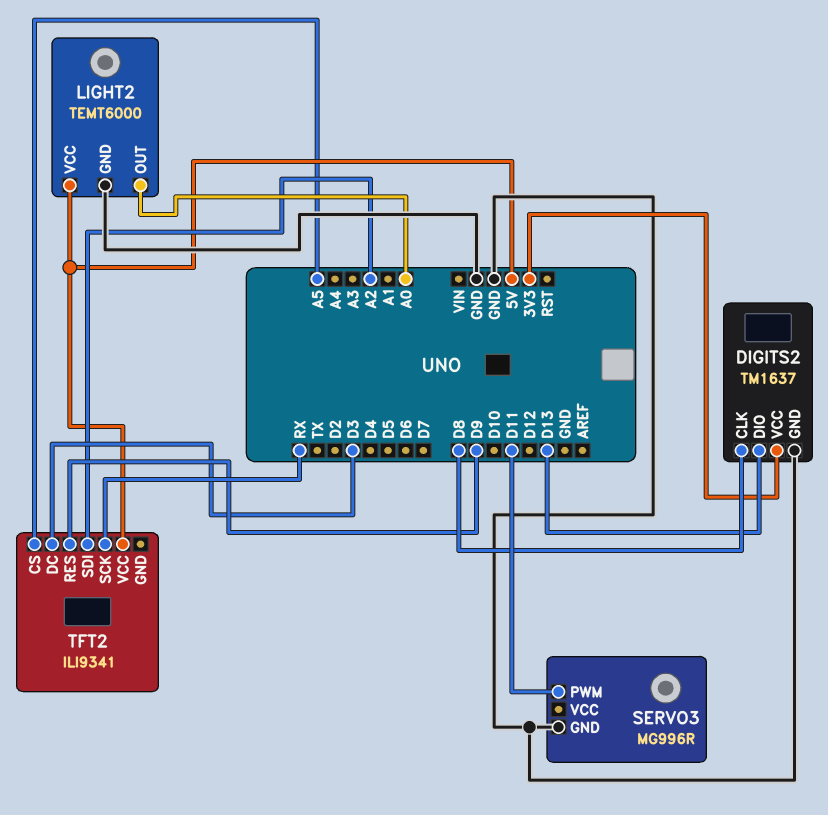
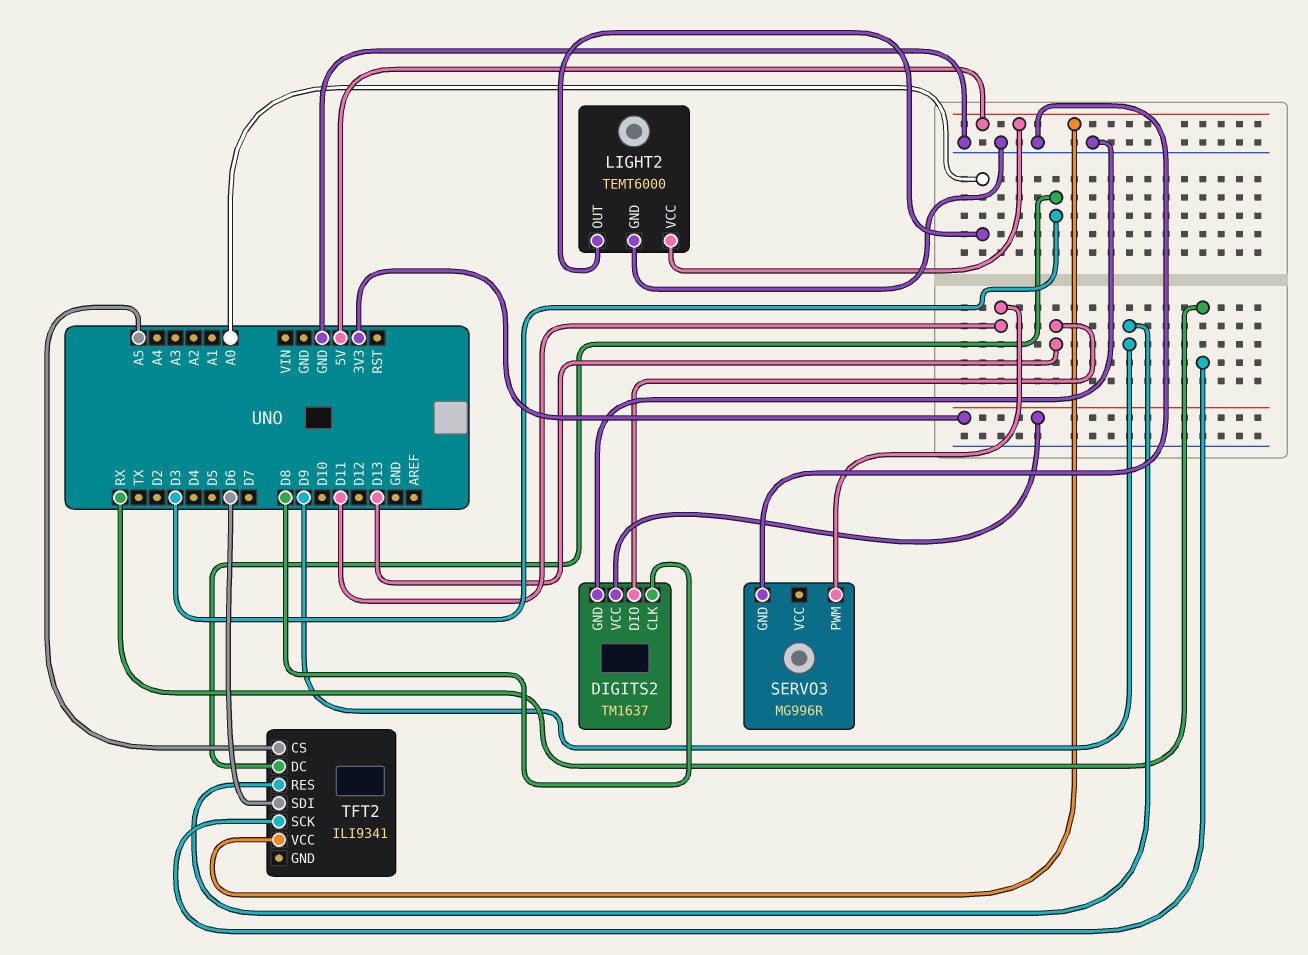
TFT2 pin SDI: A2 -> D6

